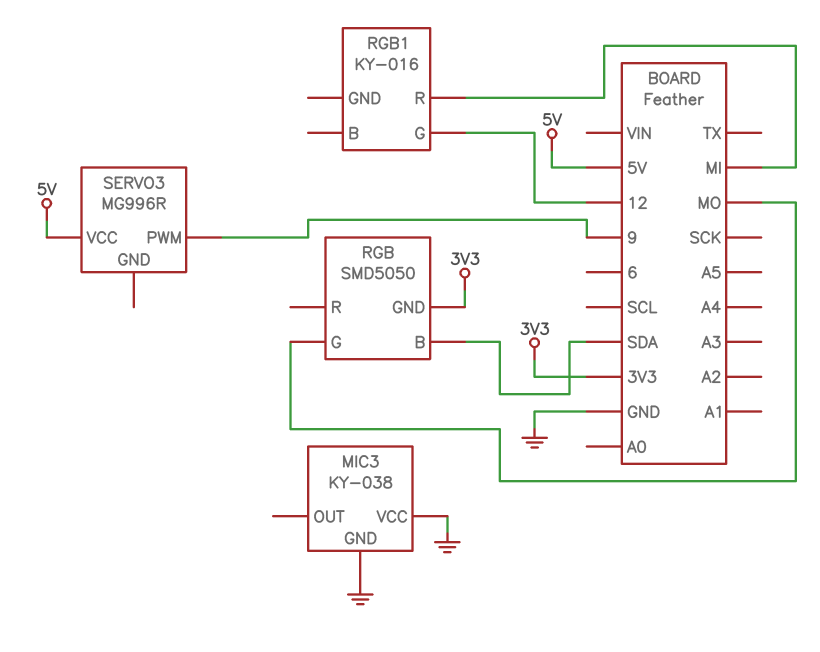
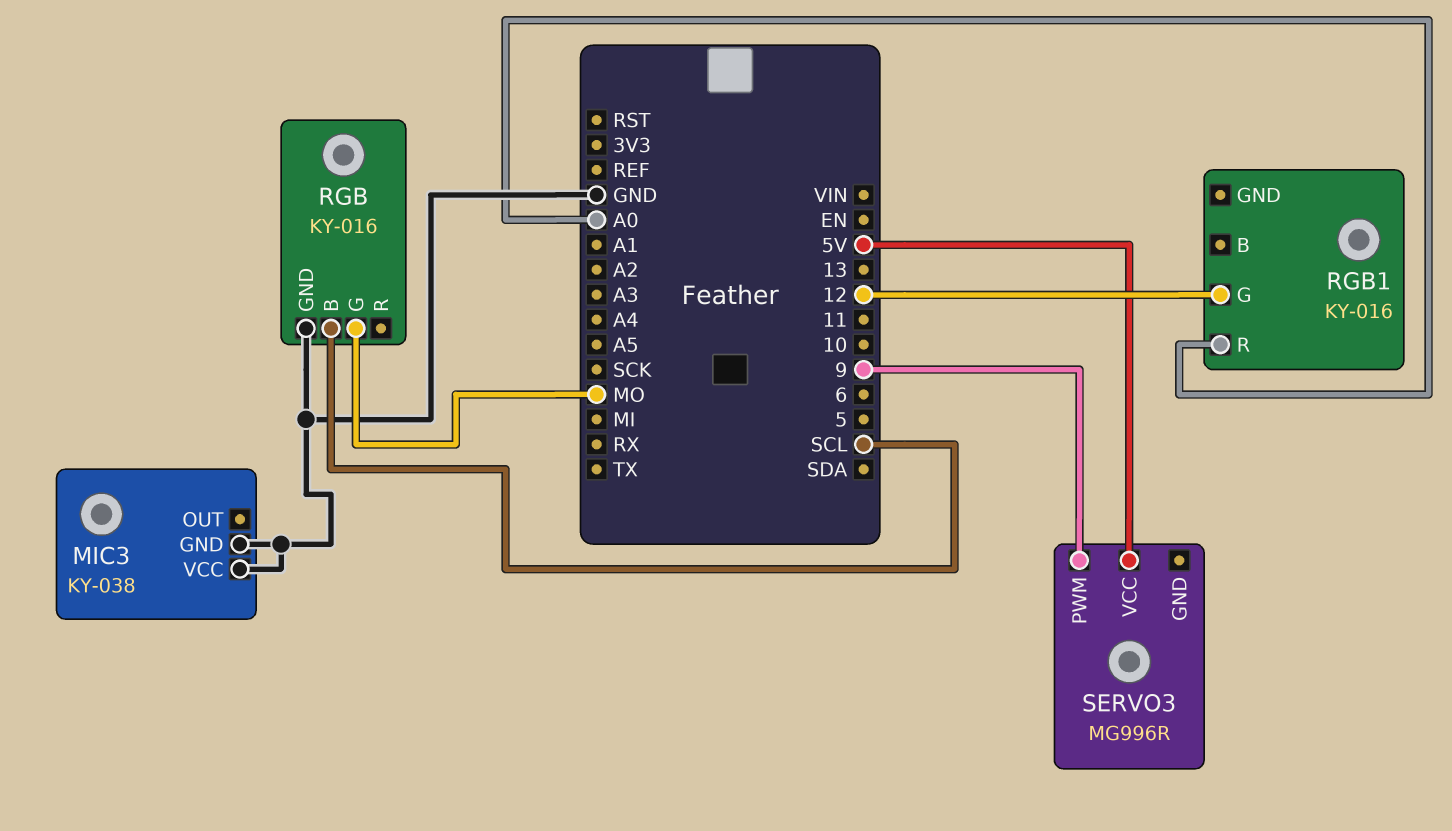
RGB: SMD5050 -> KY-016
RGB pin B: SDA -> SCL
RGB pin GND: 3V3 -> GND
RGB1 pin R: MI -> A0

